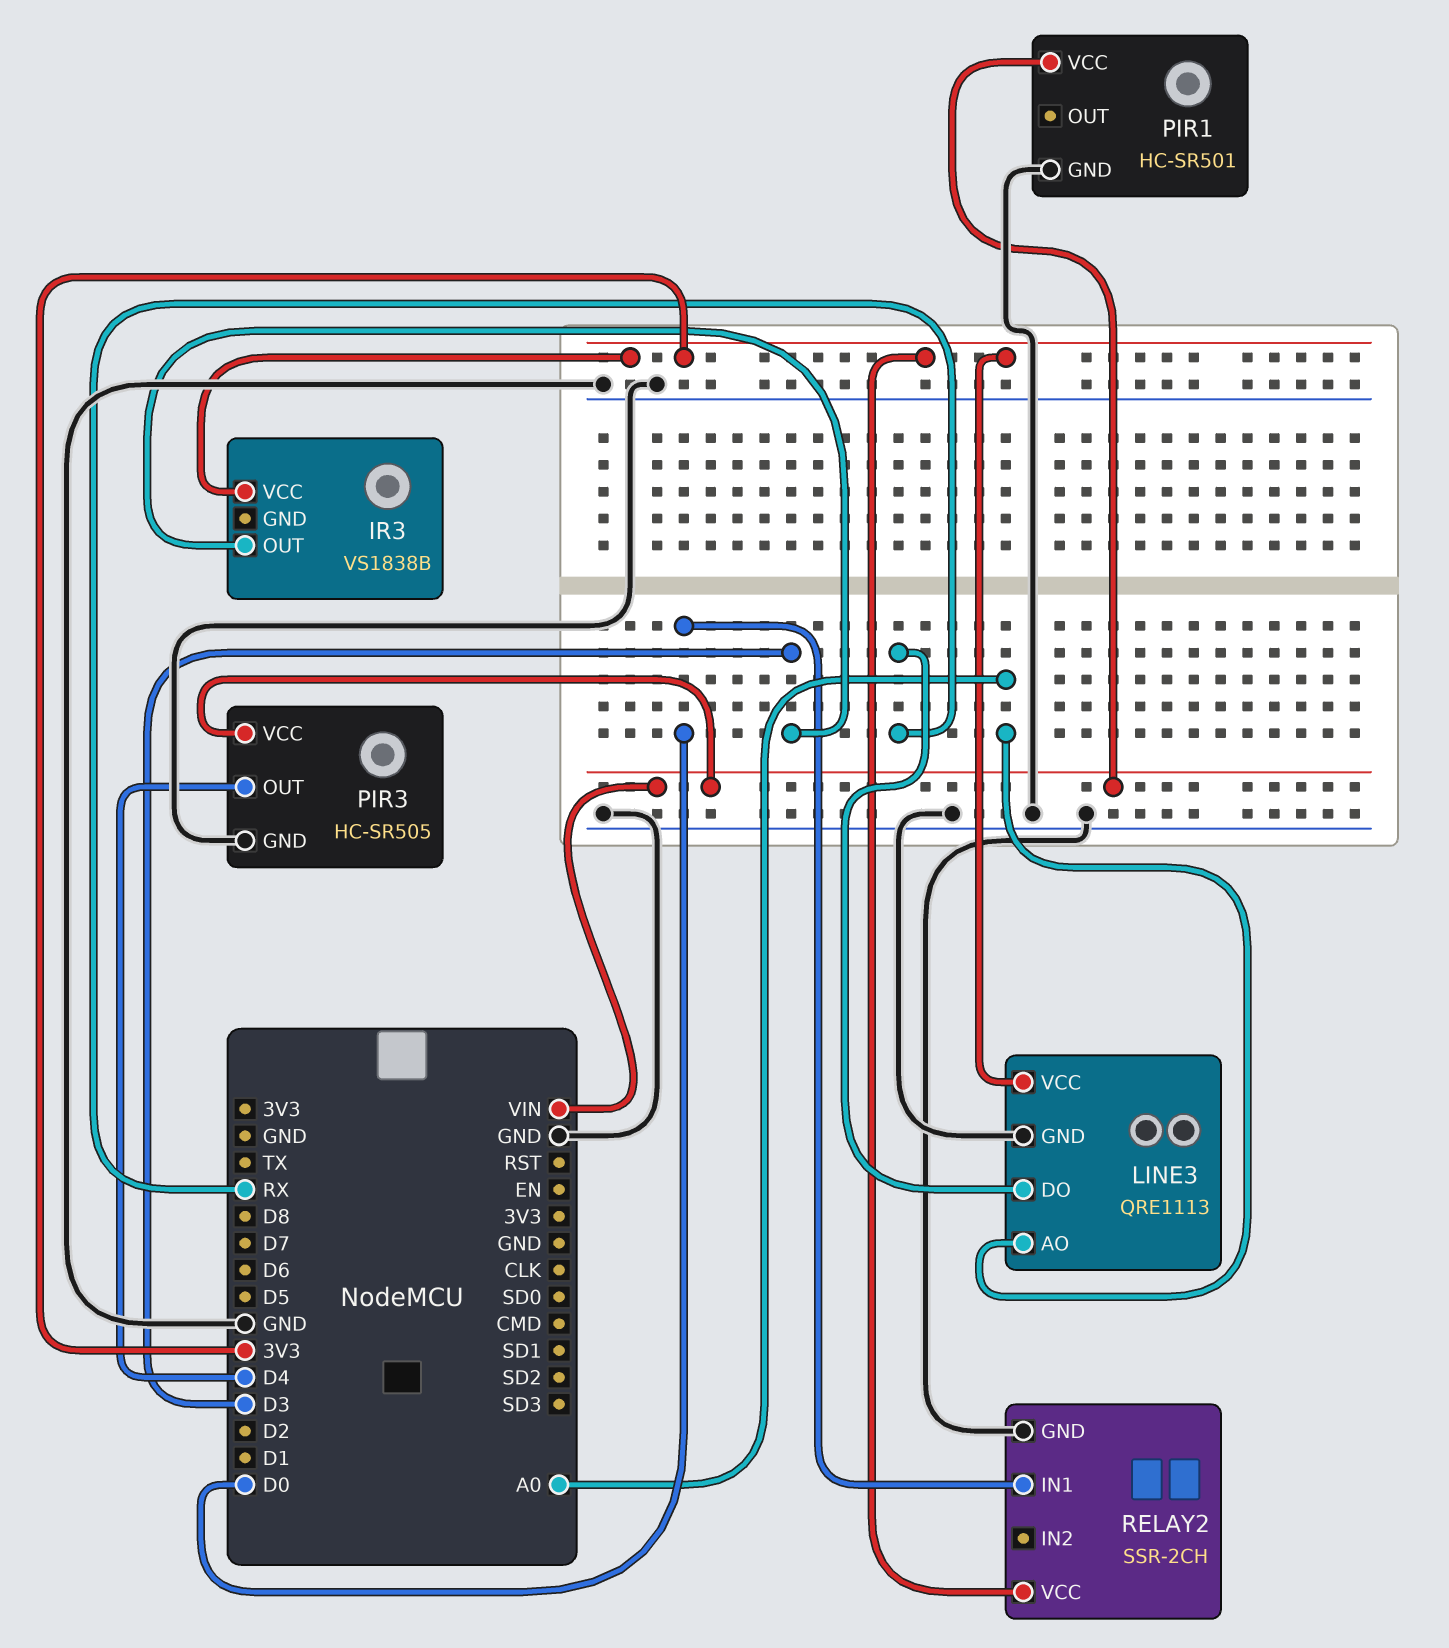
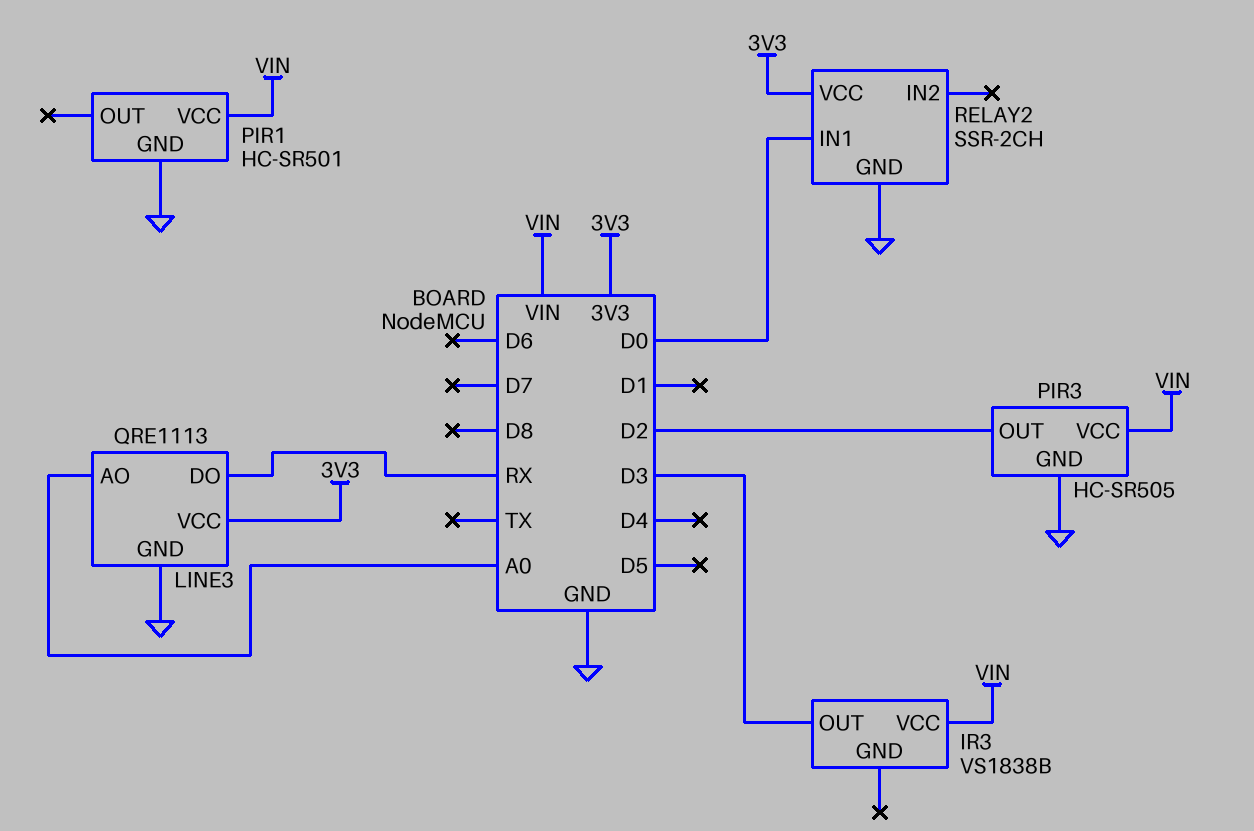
IR3 pin VCC: 3V3 -> VIN
PIR3 pin OUT: D4 -> D2

